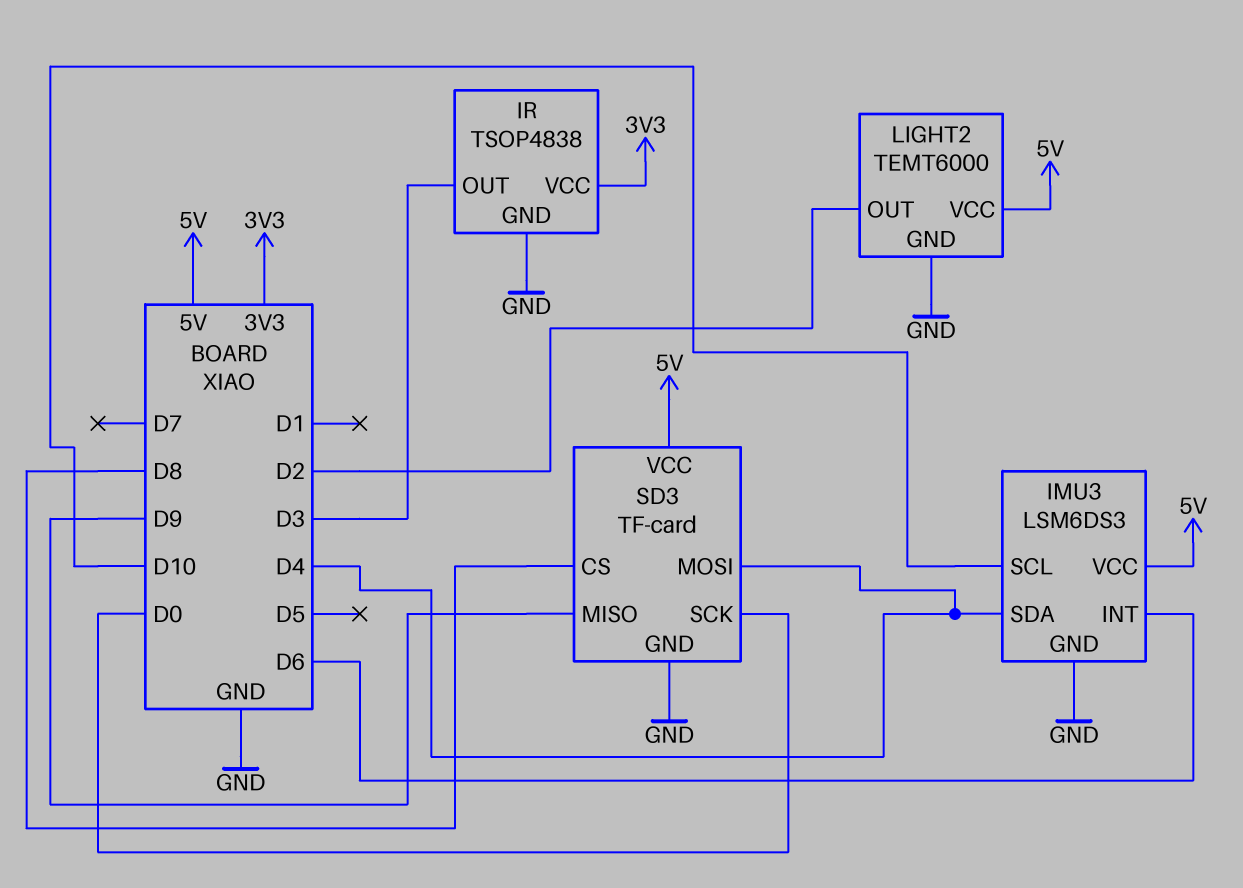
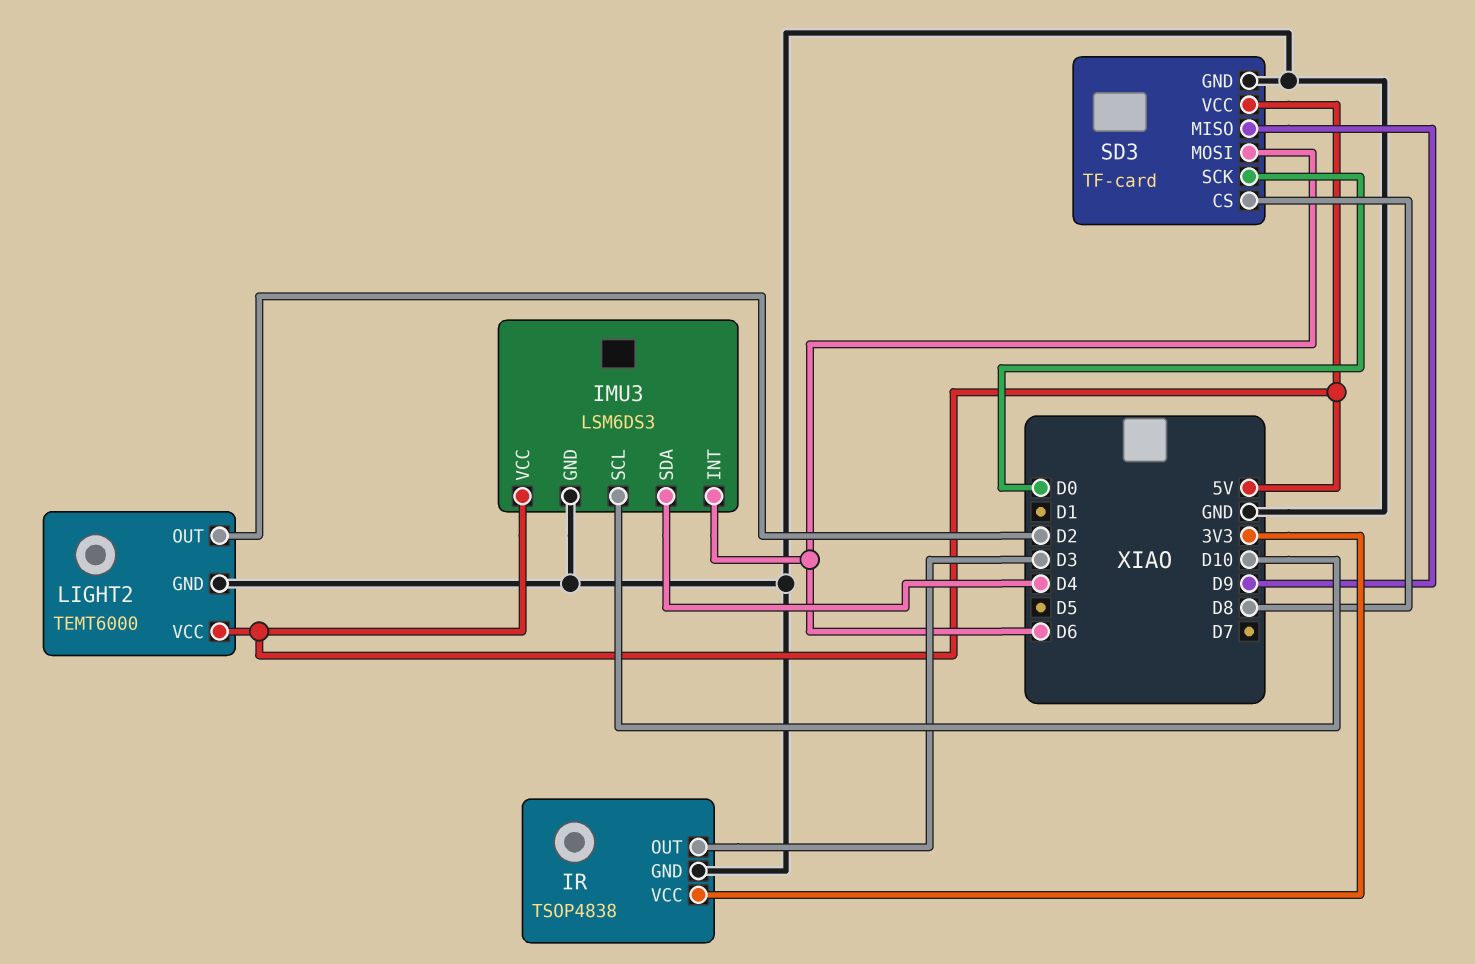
SD3 pin MOSI: D4 -> D6

